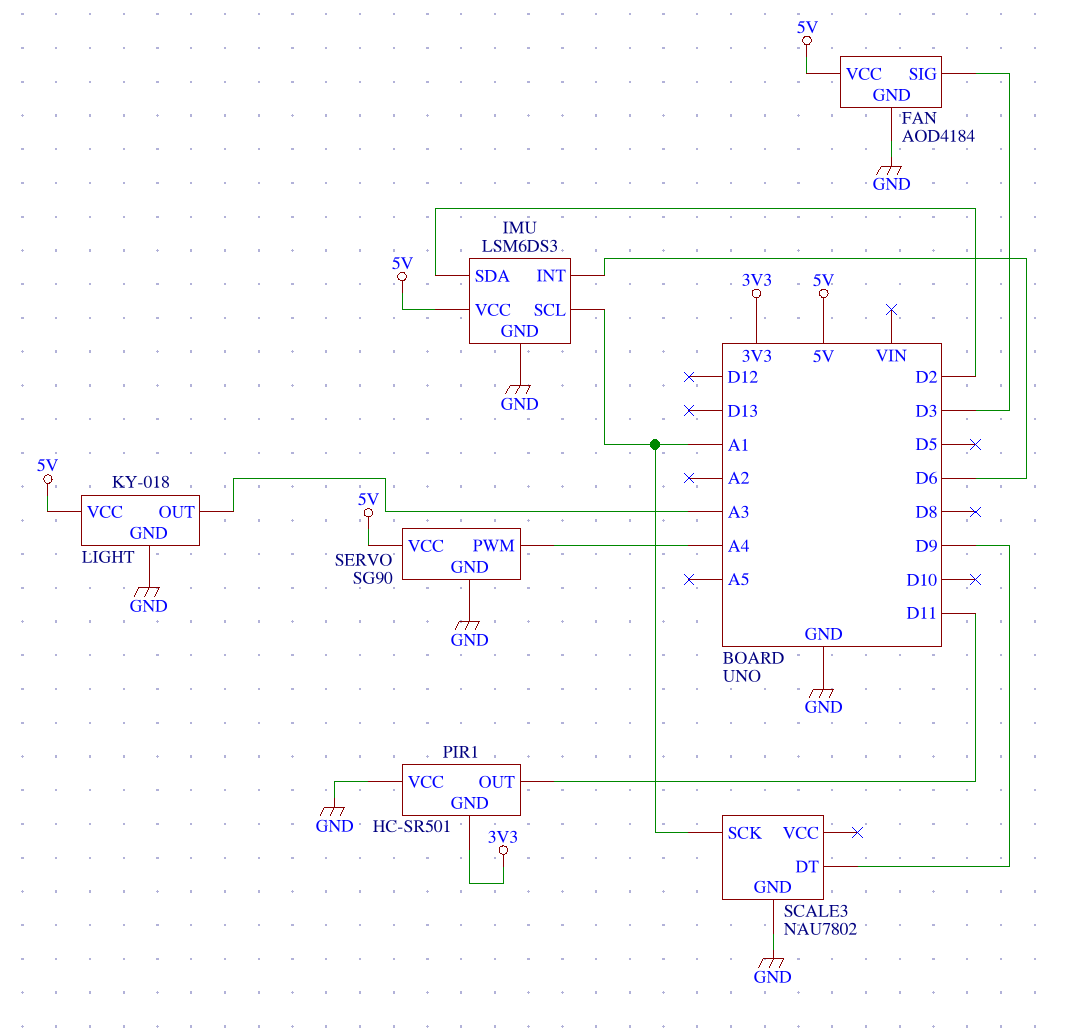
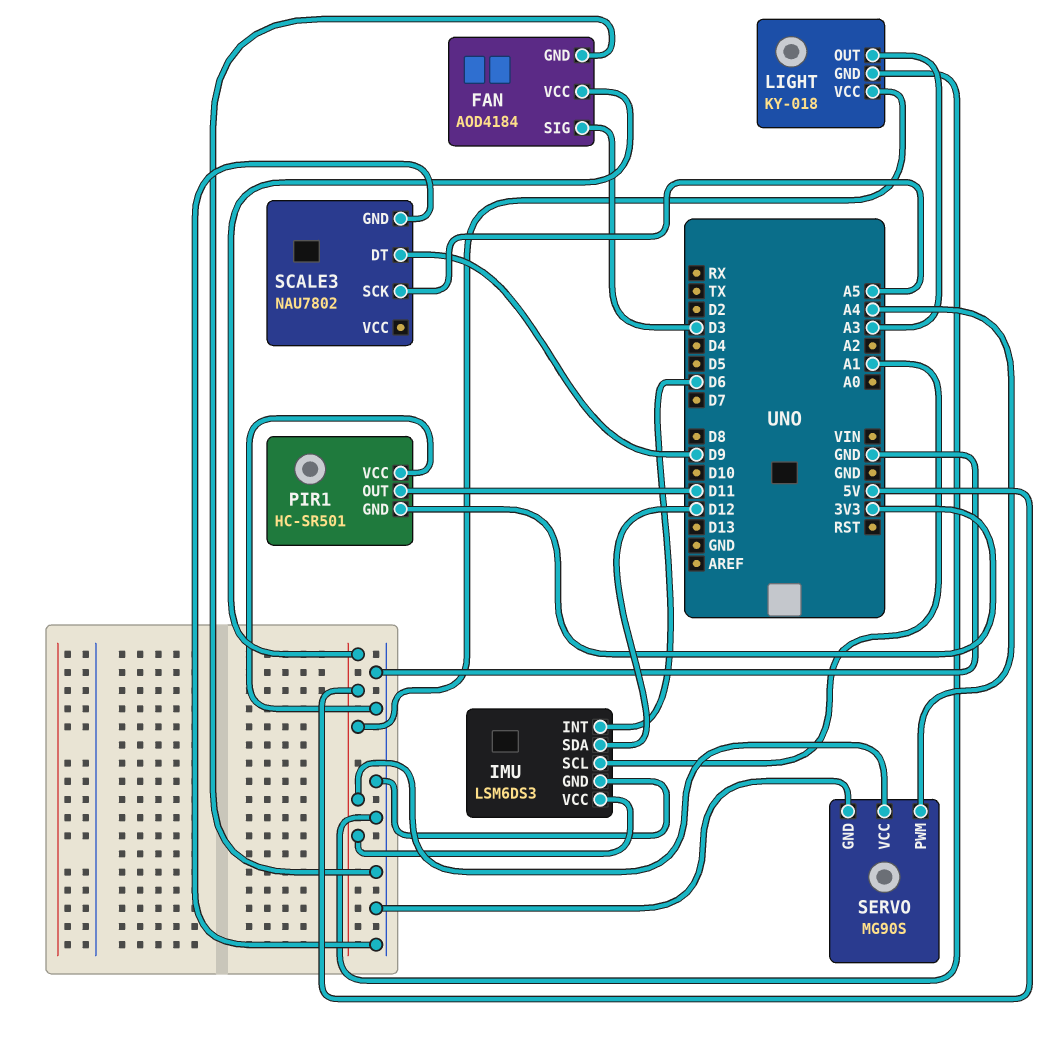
IMU pin SDA: D2 -> D12
SCALE3 pin SCK: A1 -> A5
SERVO: SG90 -> MG90S

